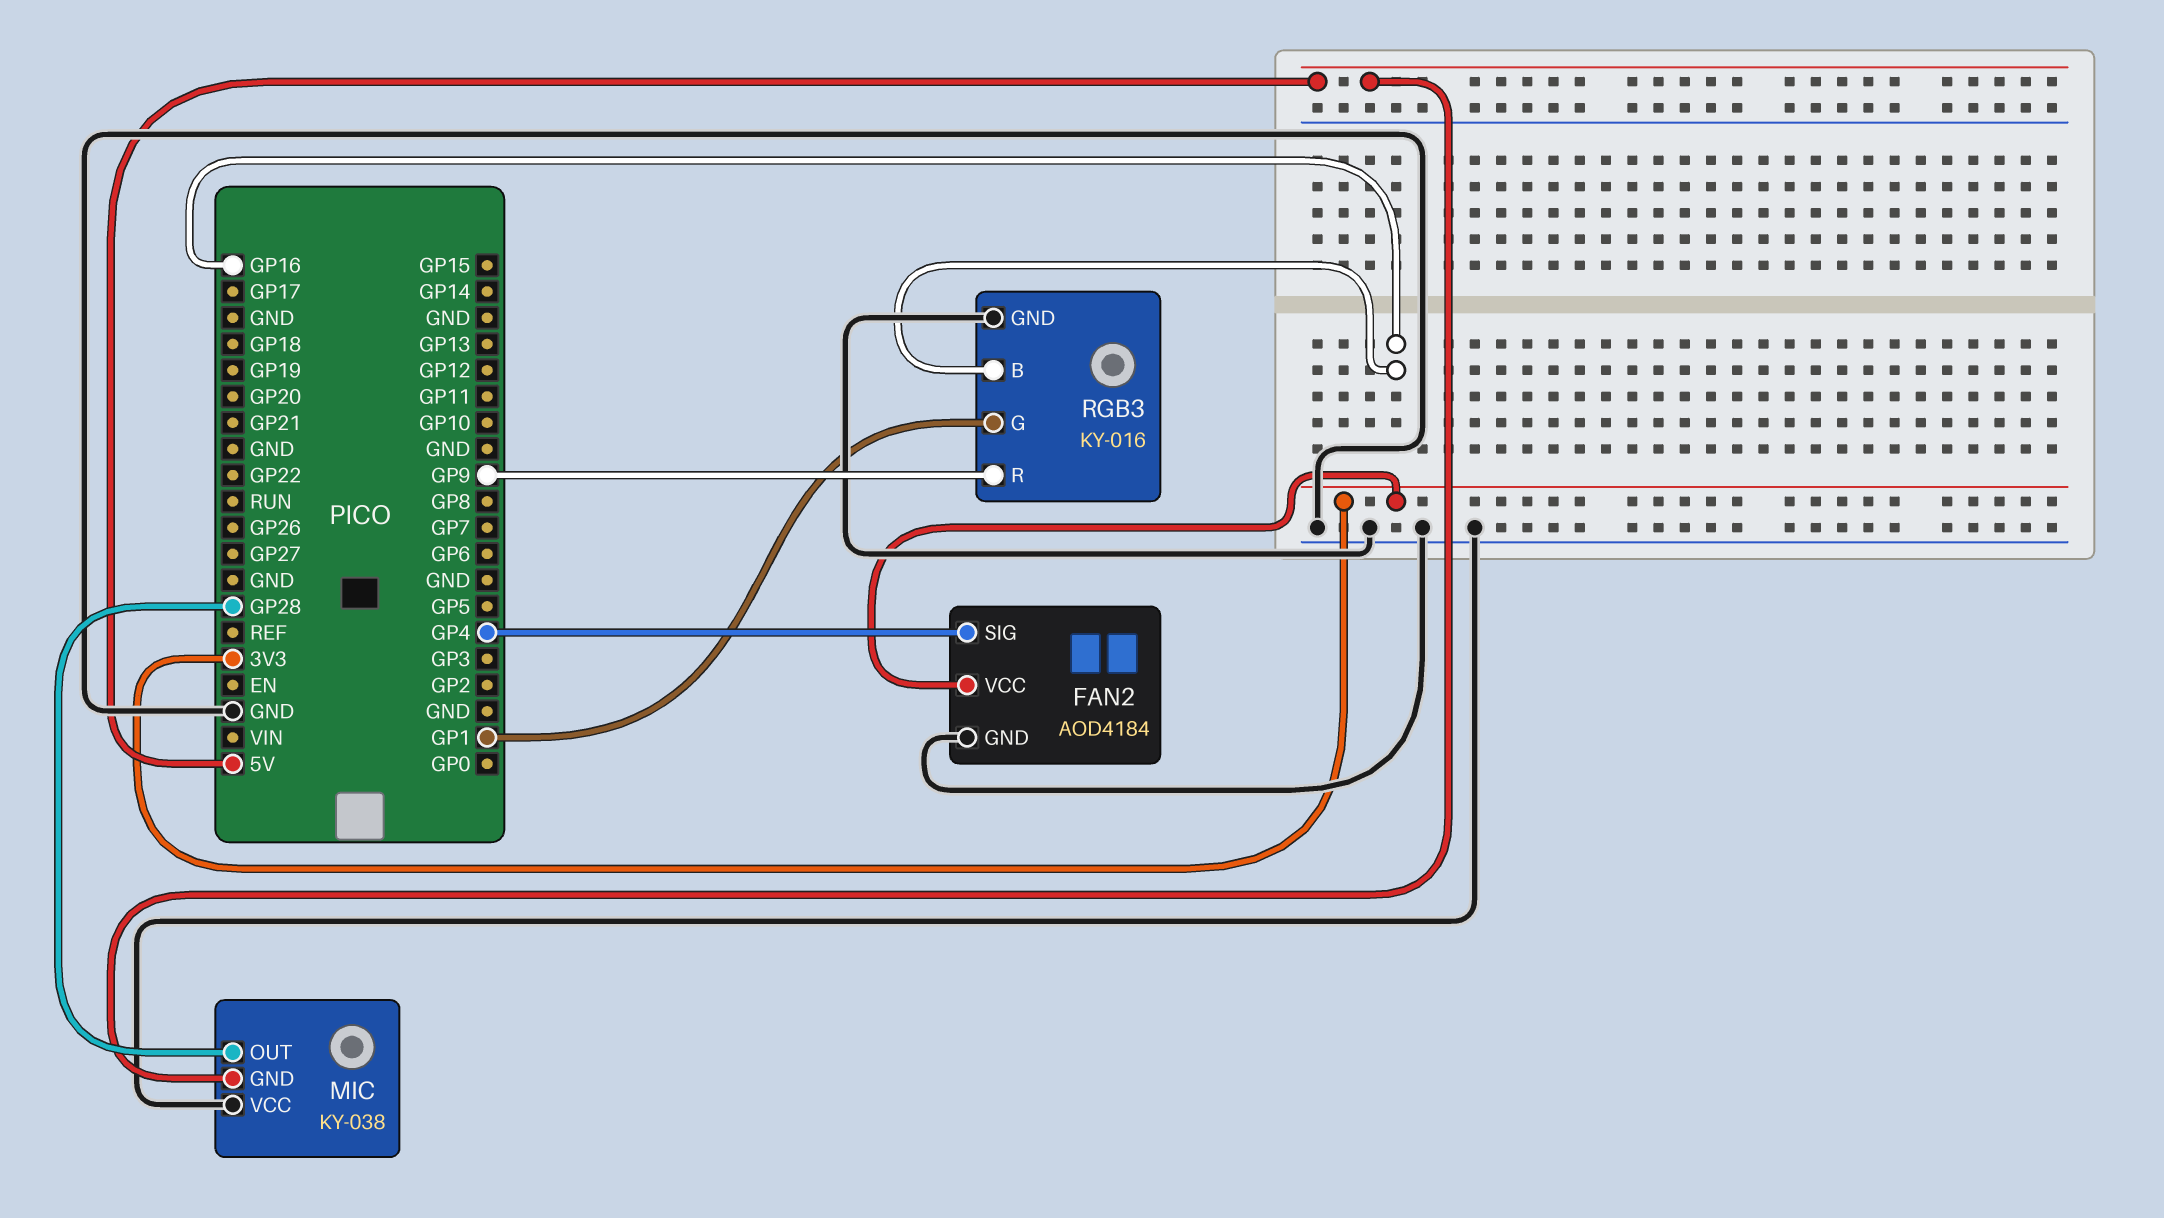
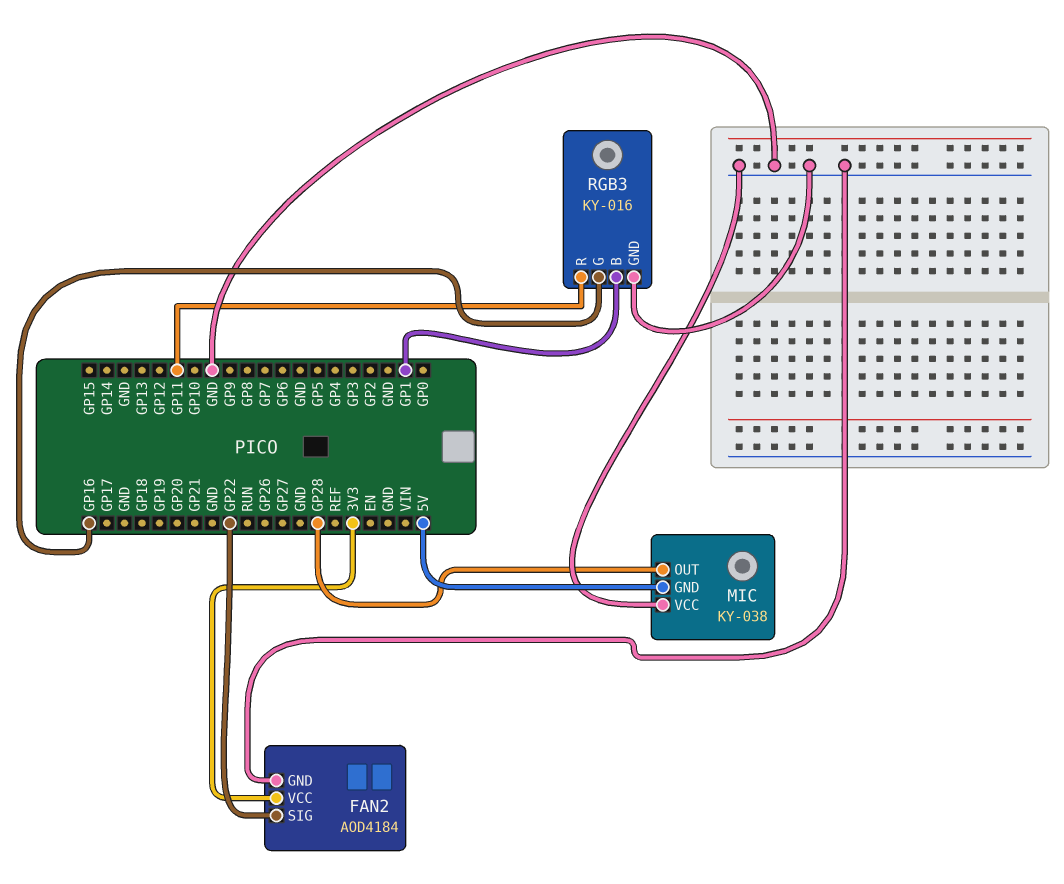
FAN2 pin SIG: GP4 -> GP22
RGB3 pin B: GP16 -> GP1
RGB3 pin G: GP1 -> GP16
RGB3 pin R: GP9 -> GP11

